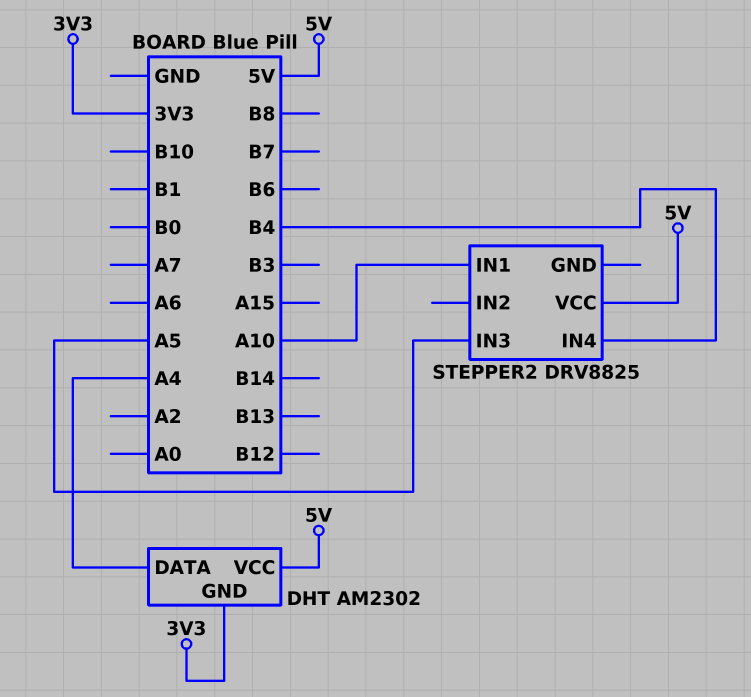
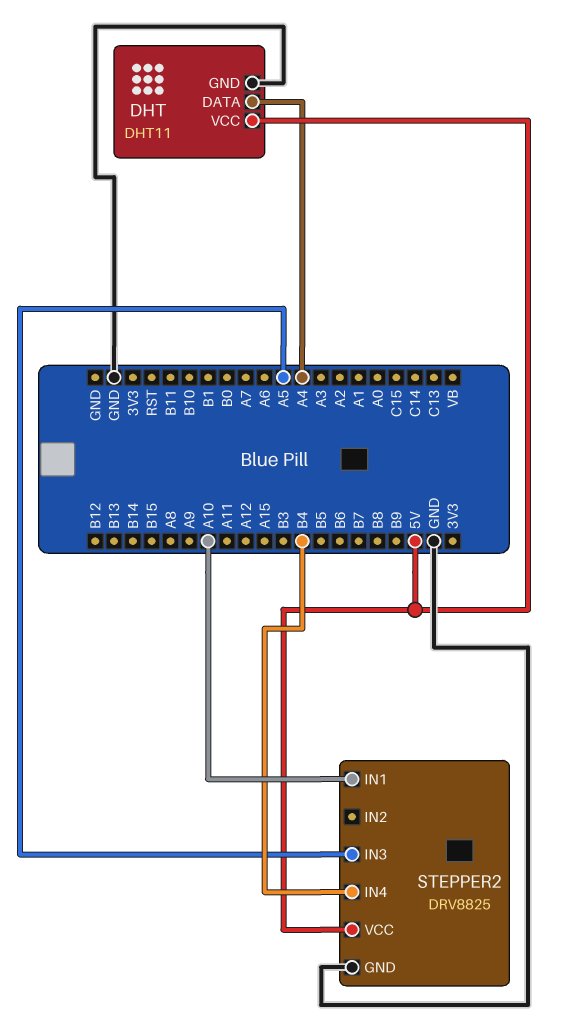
DHT: AM2302 -> DHT11
DHT pin GND: 3V3 -> GND
STEPPER2 pin GND: none -> GND

